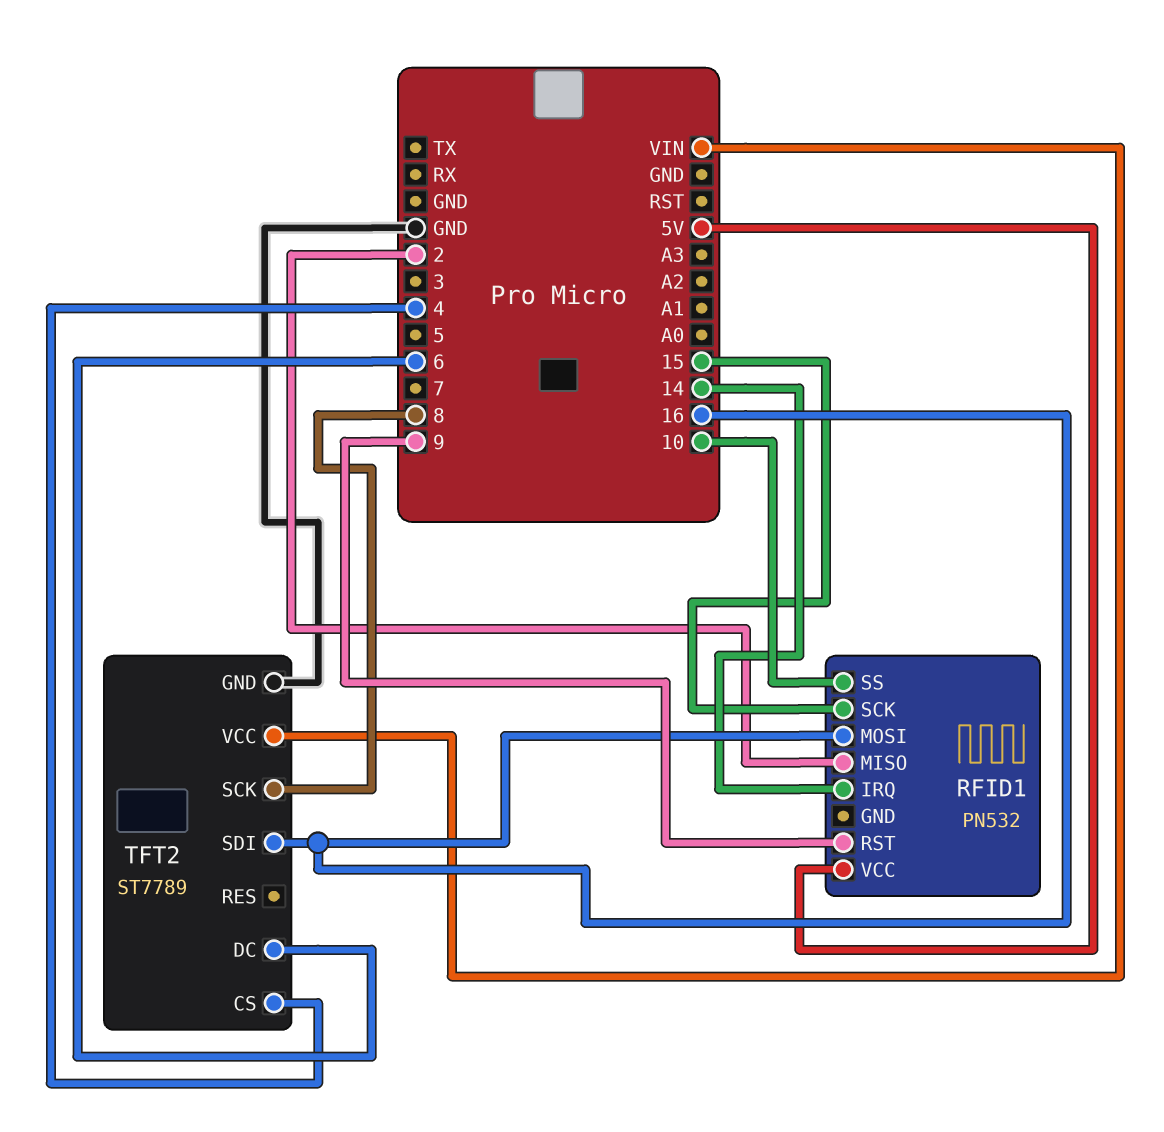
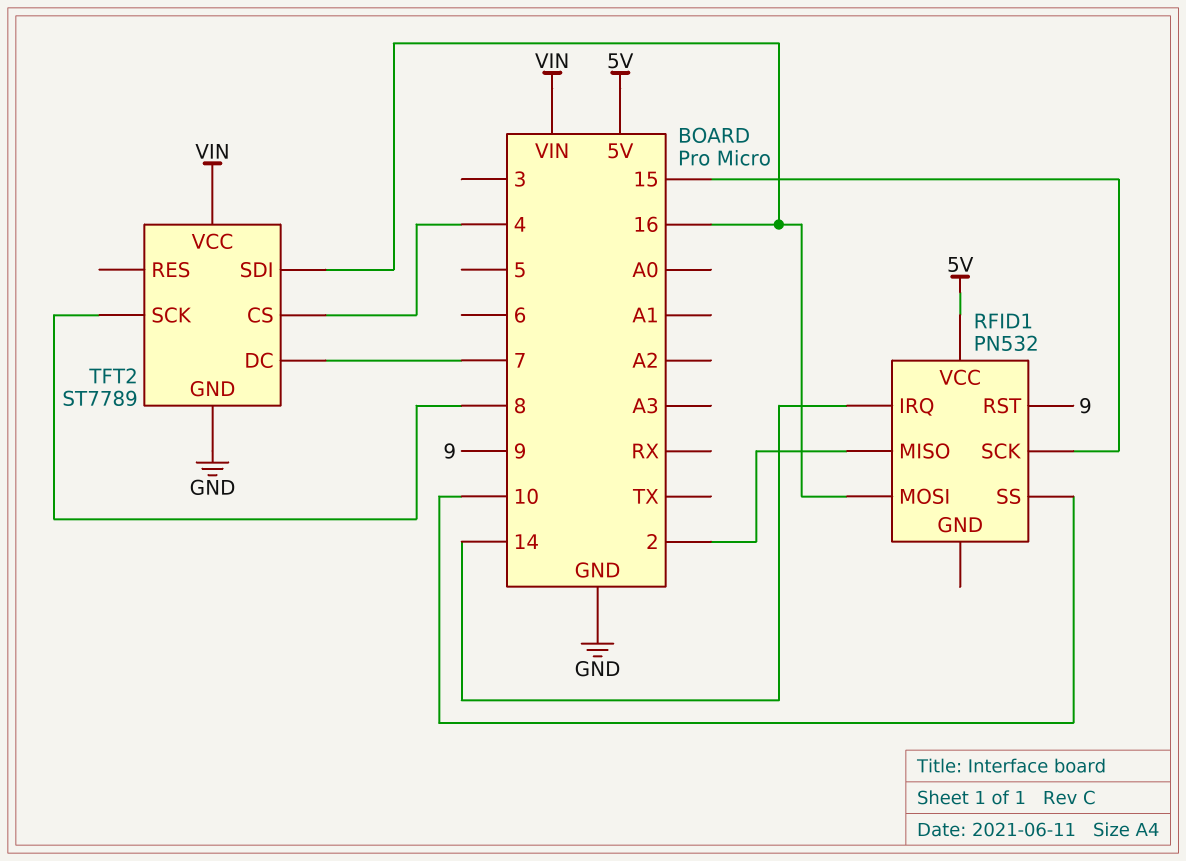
TFT2 pin DC: 6 -> 7

